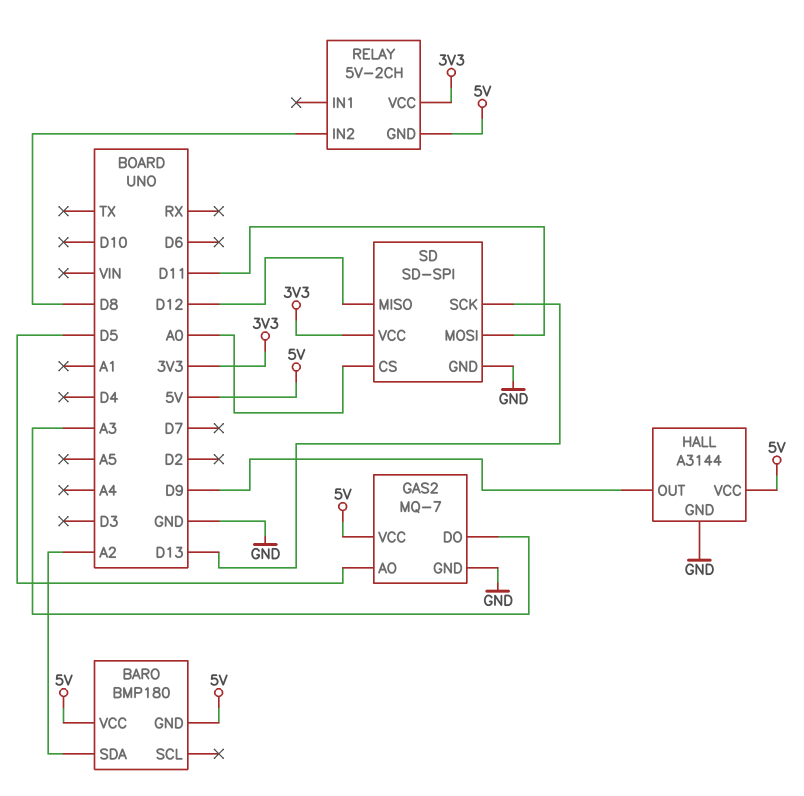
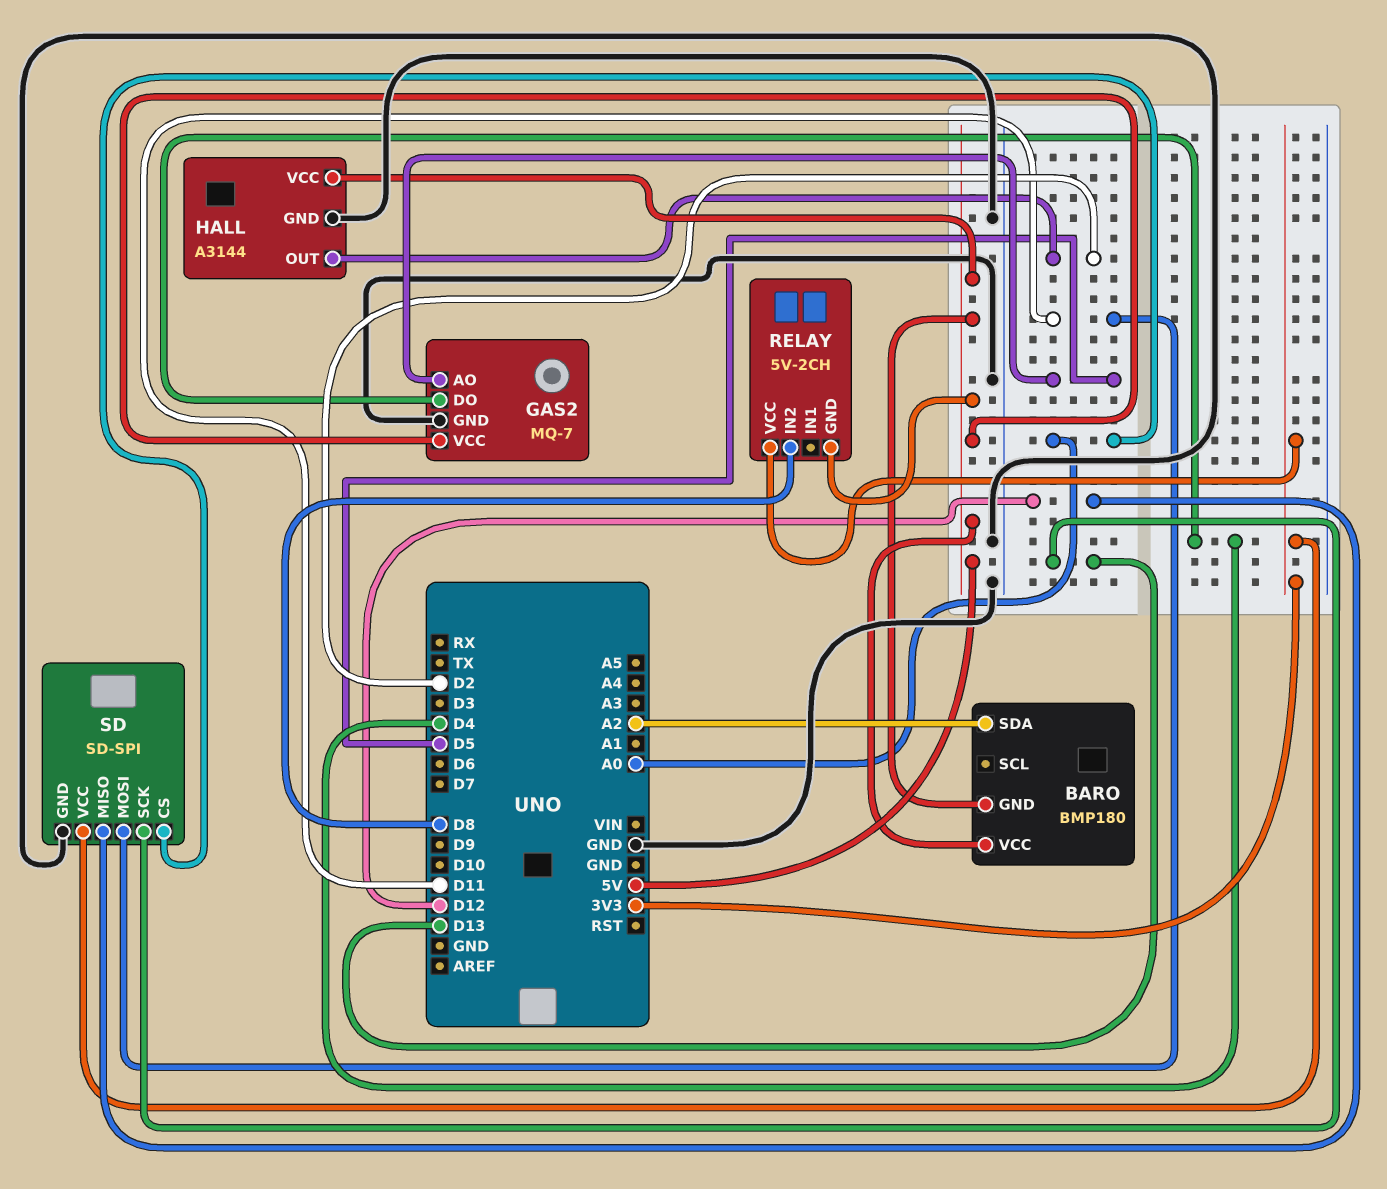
GAS2 pin DO: A3 -> D4
HALL pin OUT: D9 -> D2

